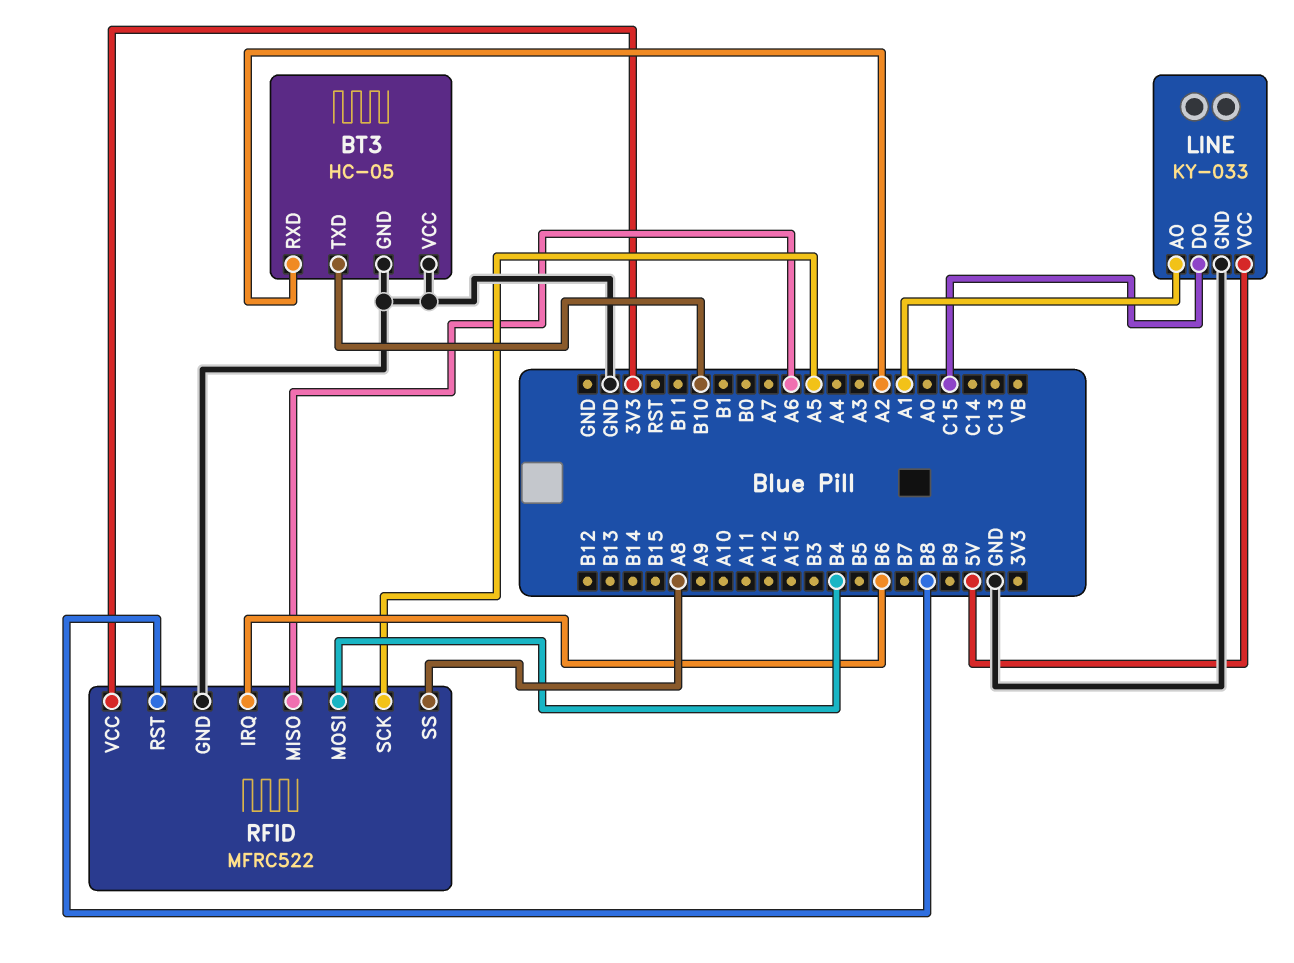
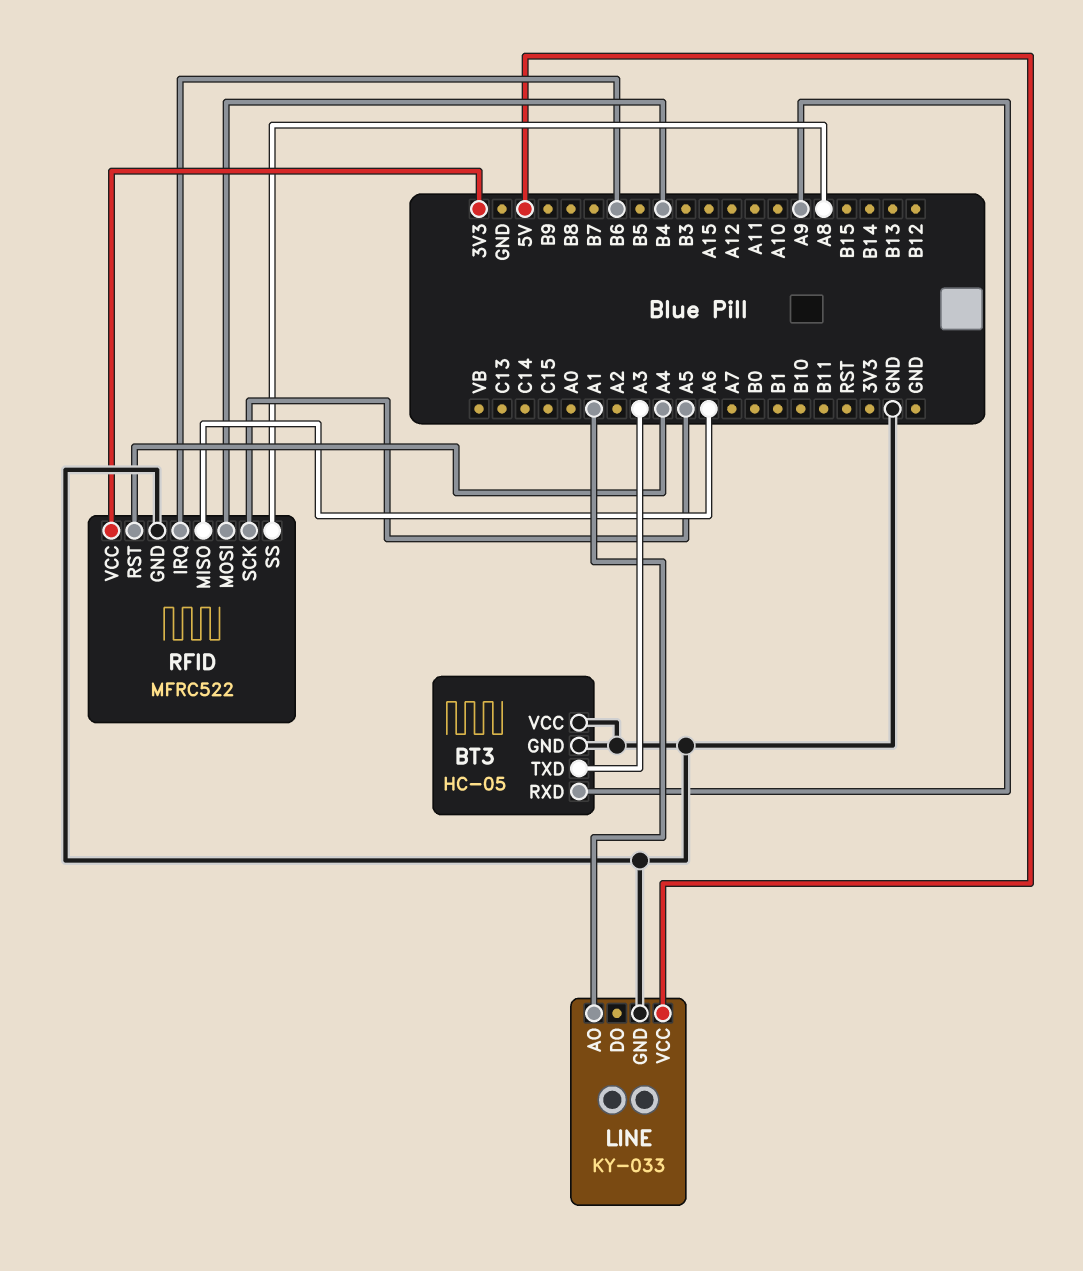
BT3 pin RXD: A2 -> A9
BT3 pin TXD: B10 -> A3
LINE pin DO: C15 -> none
RFID pin RST: B8 -> A4

